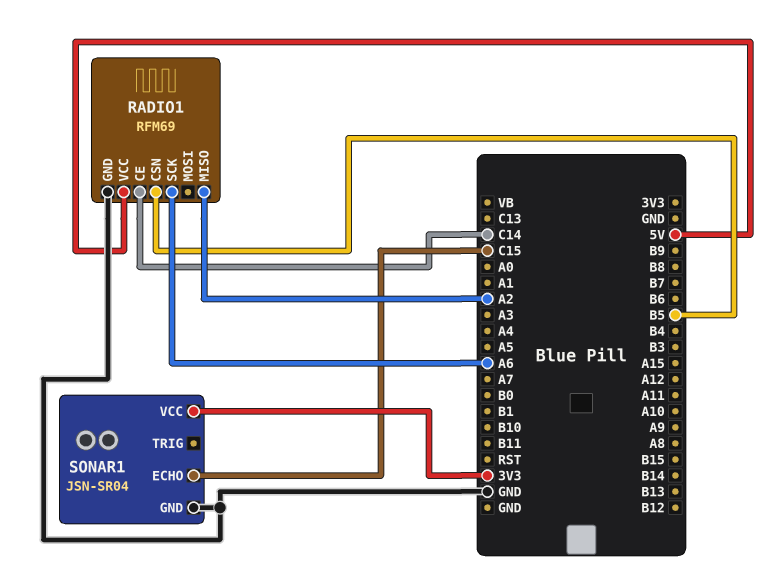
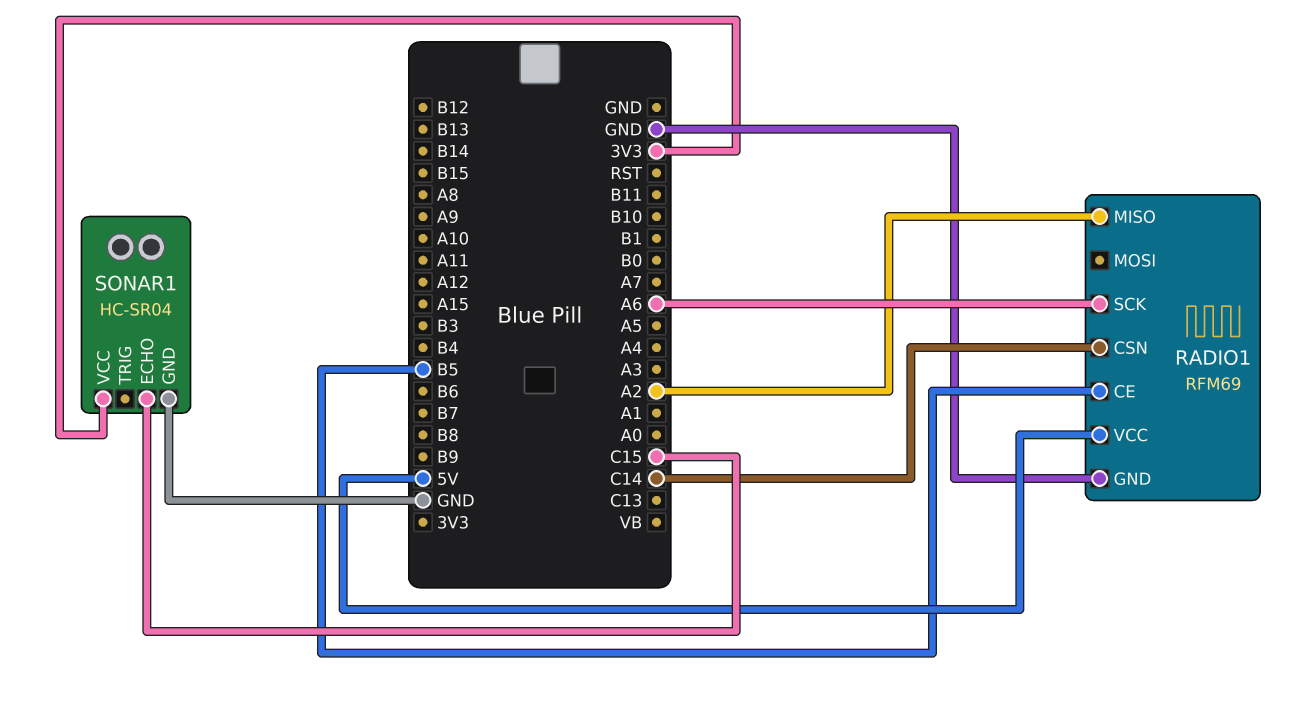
RADIO1 pin CE: C14 -> B5
RADIO1 pin CSN: B5 -> C14
SONAR1: JSN-SR04 -> HC-SR04

